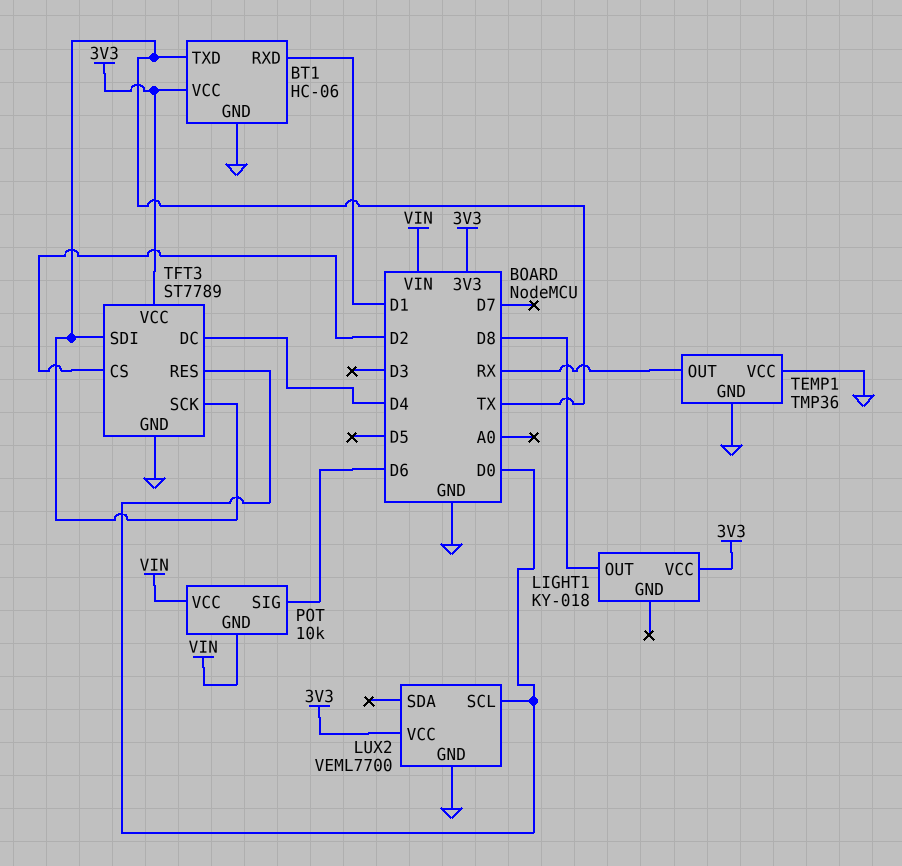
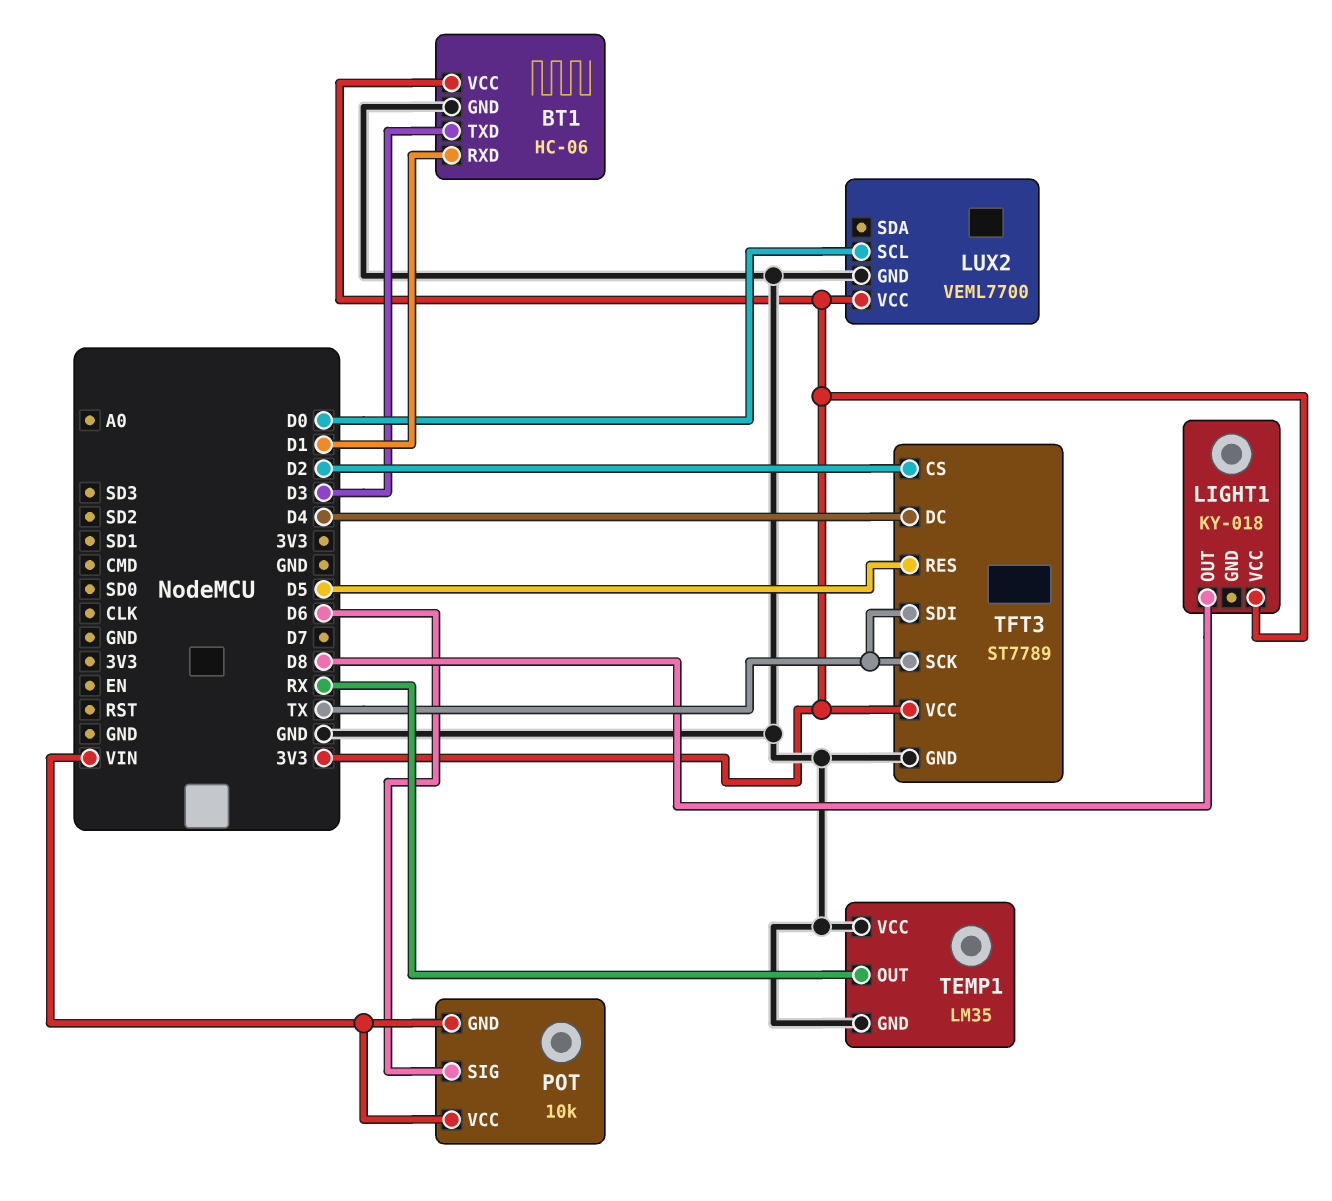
BT1 pin TXD: TX -> D3
TEMP1: TMP36 -> LM35
TFT3 pin RES: D0 -> D5

